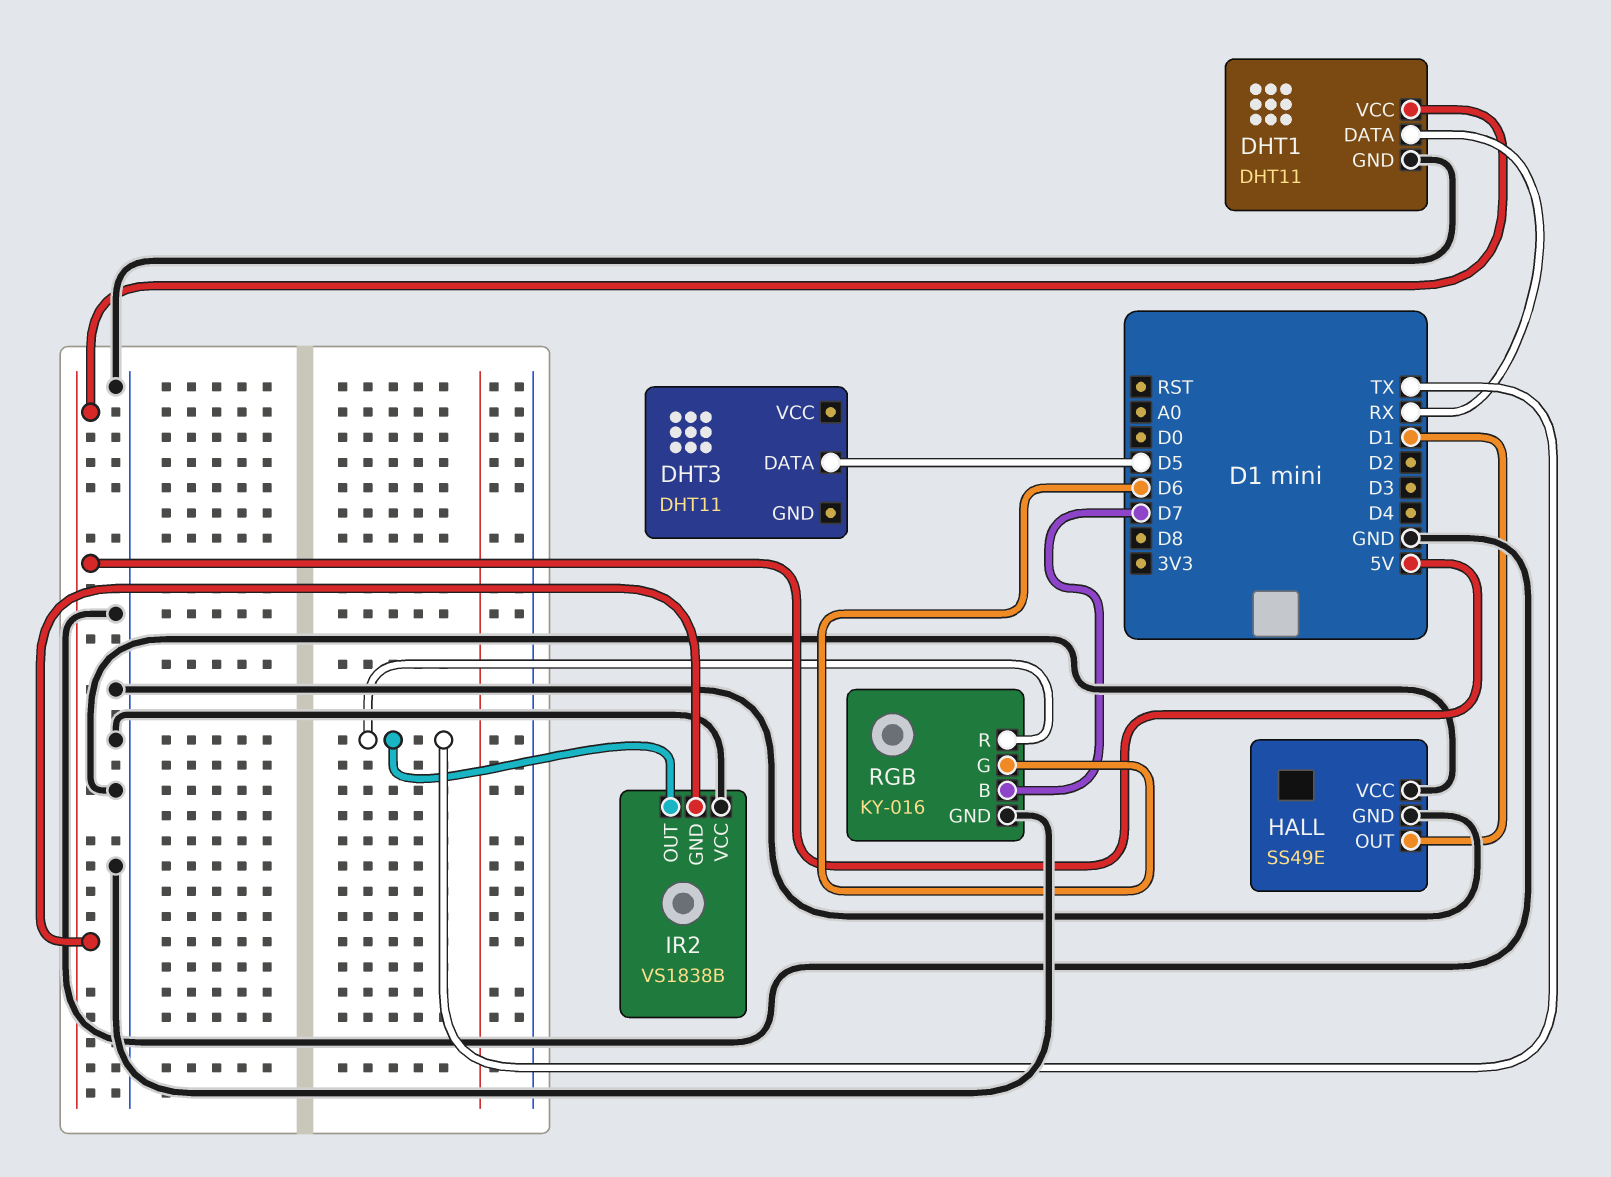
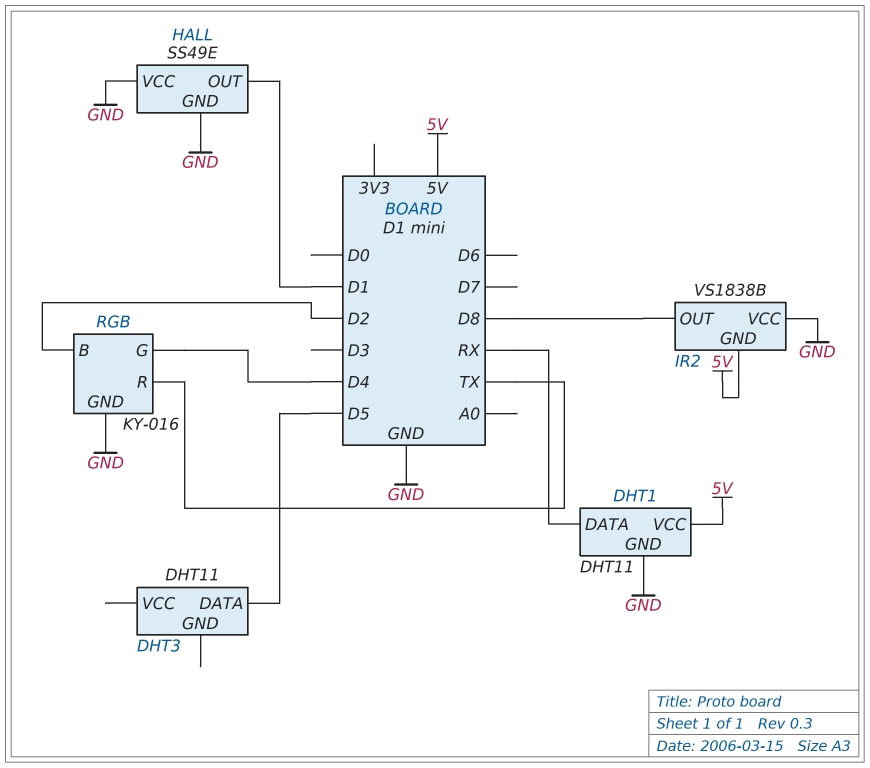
IR2 pin OUT: TX -> D8
RGB pin B: D7 -> D2
RGB pin G: D6 -> D4

